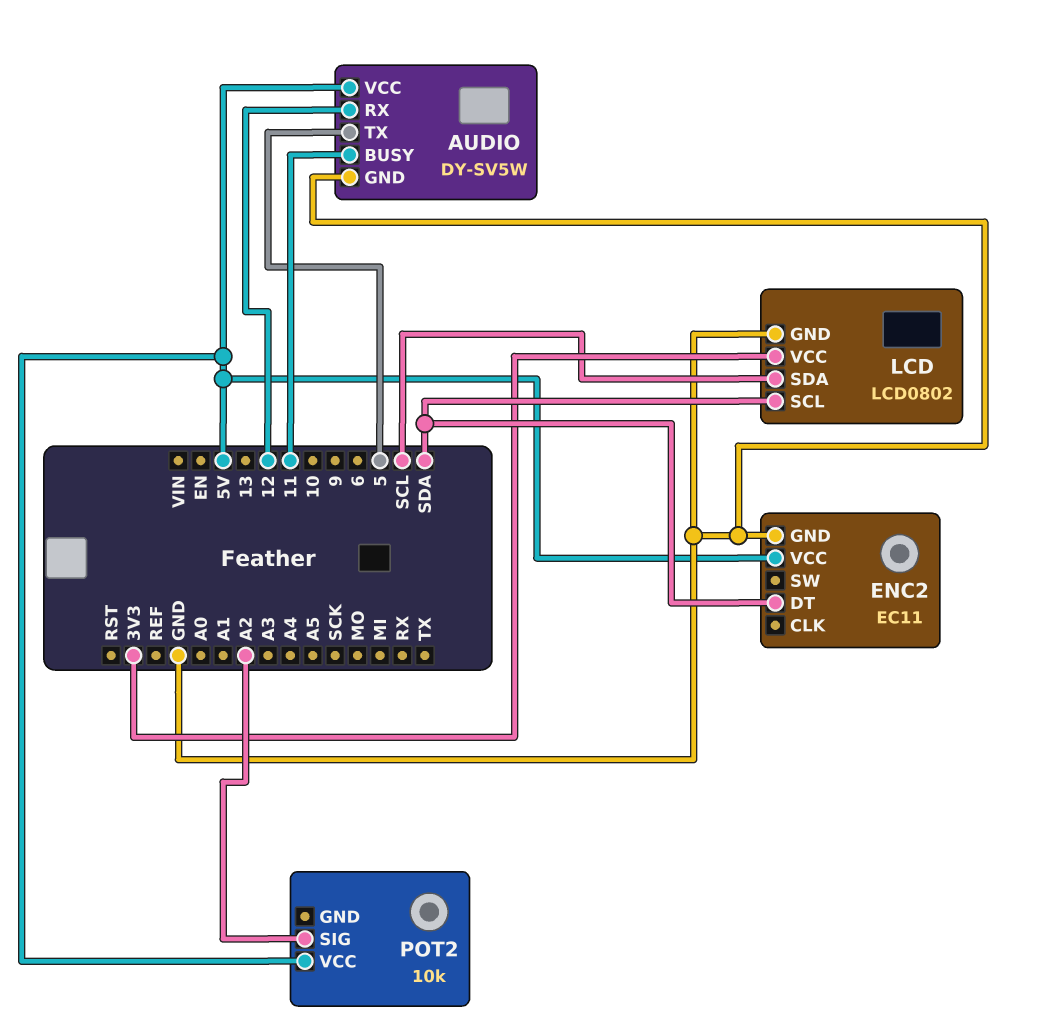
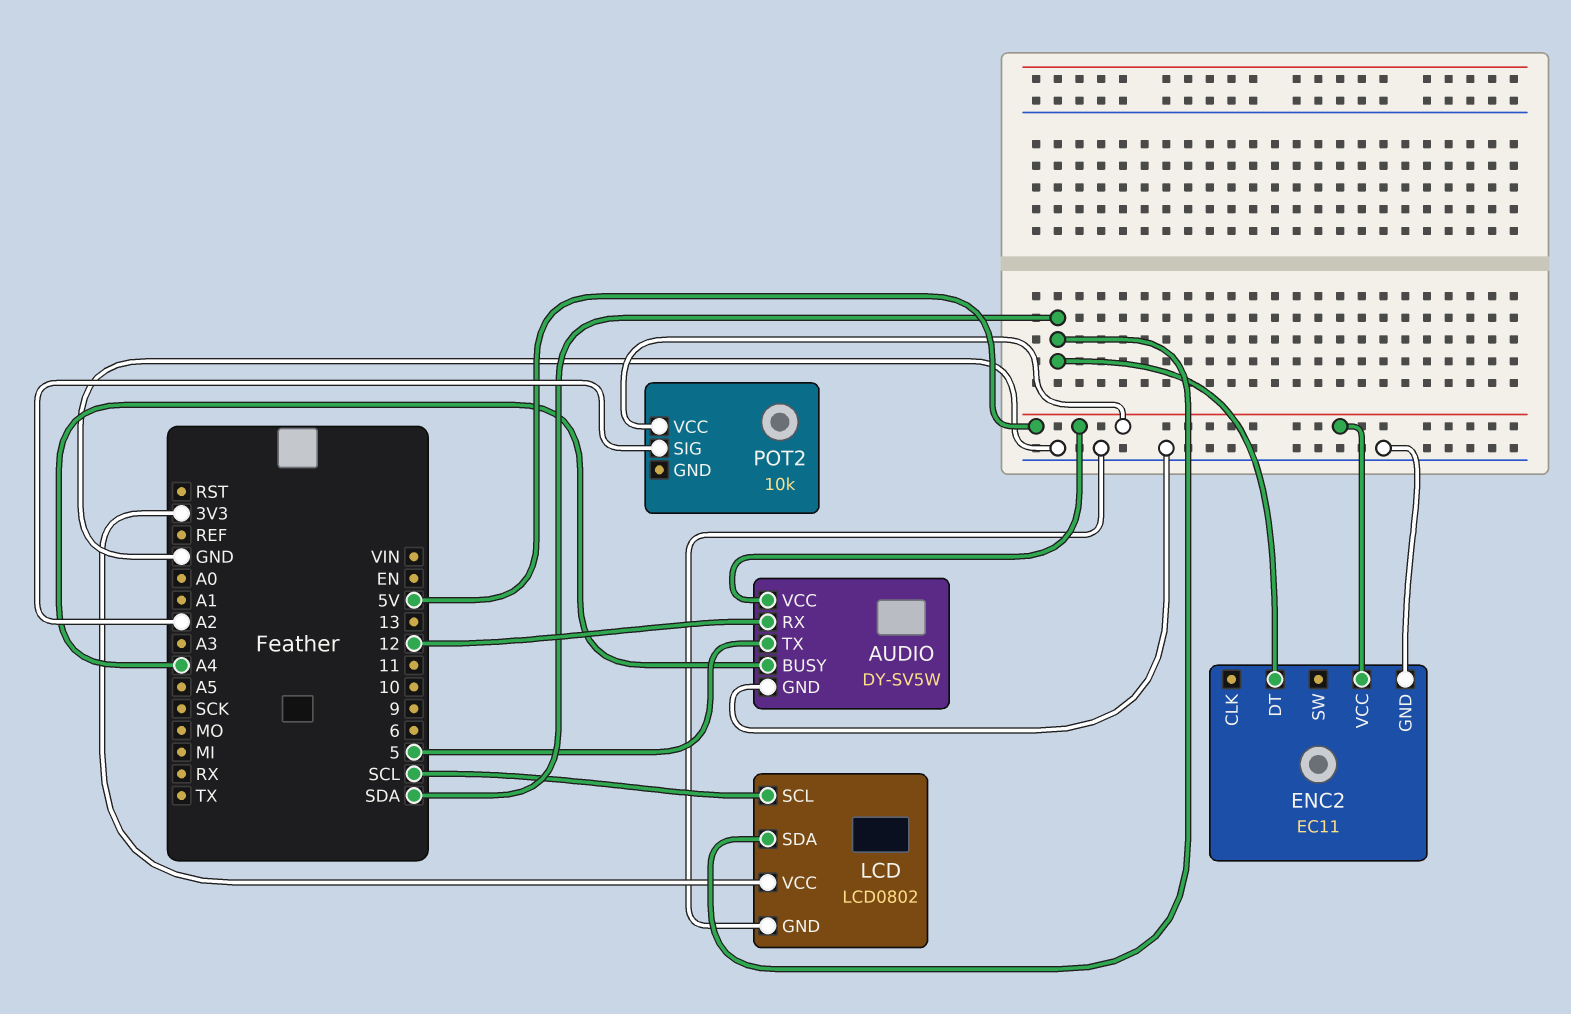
AUDIO pin BUSY: 11 -> A4
LCD pin SCL: SDA -> SCL
LCD pin SDA: SCL -> SDA

